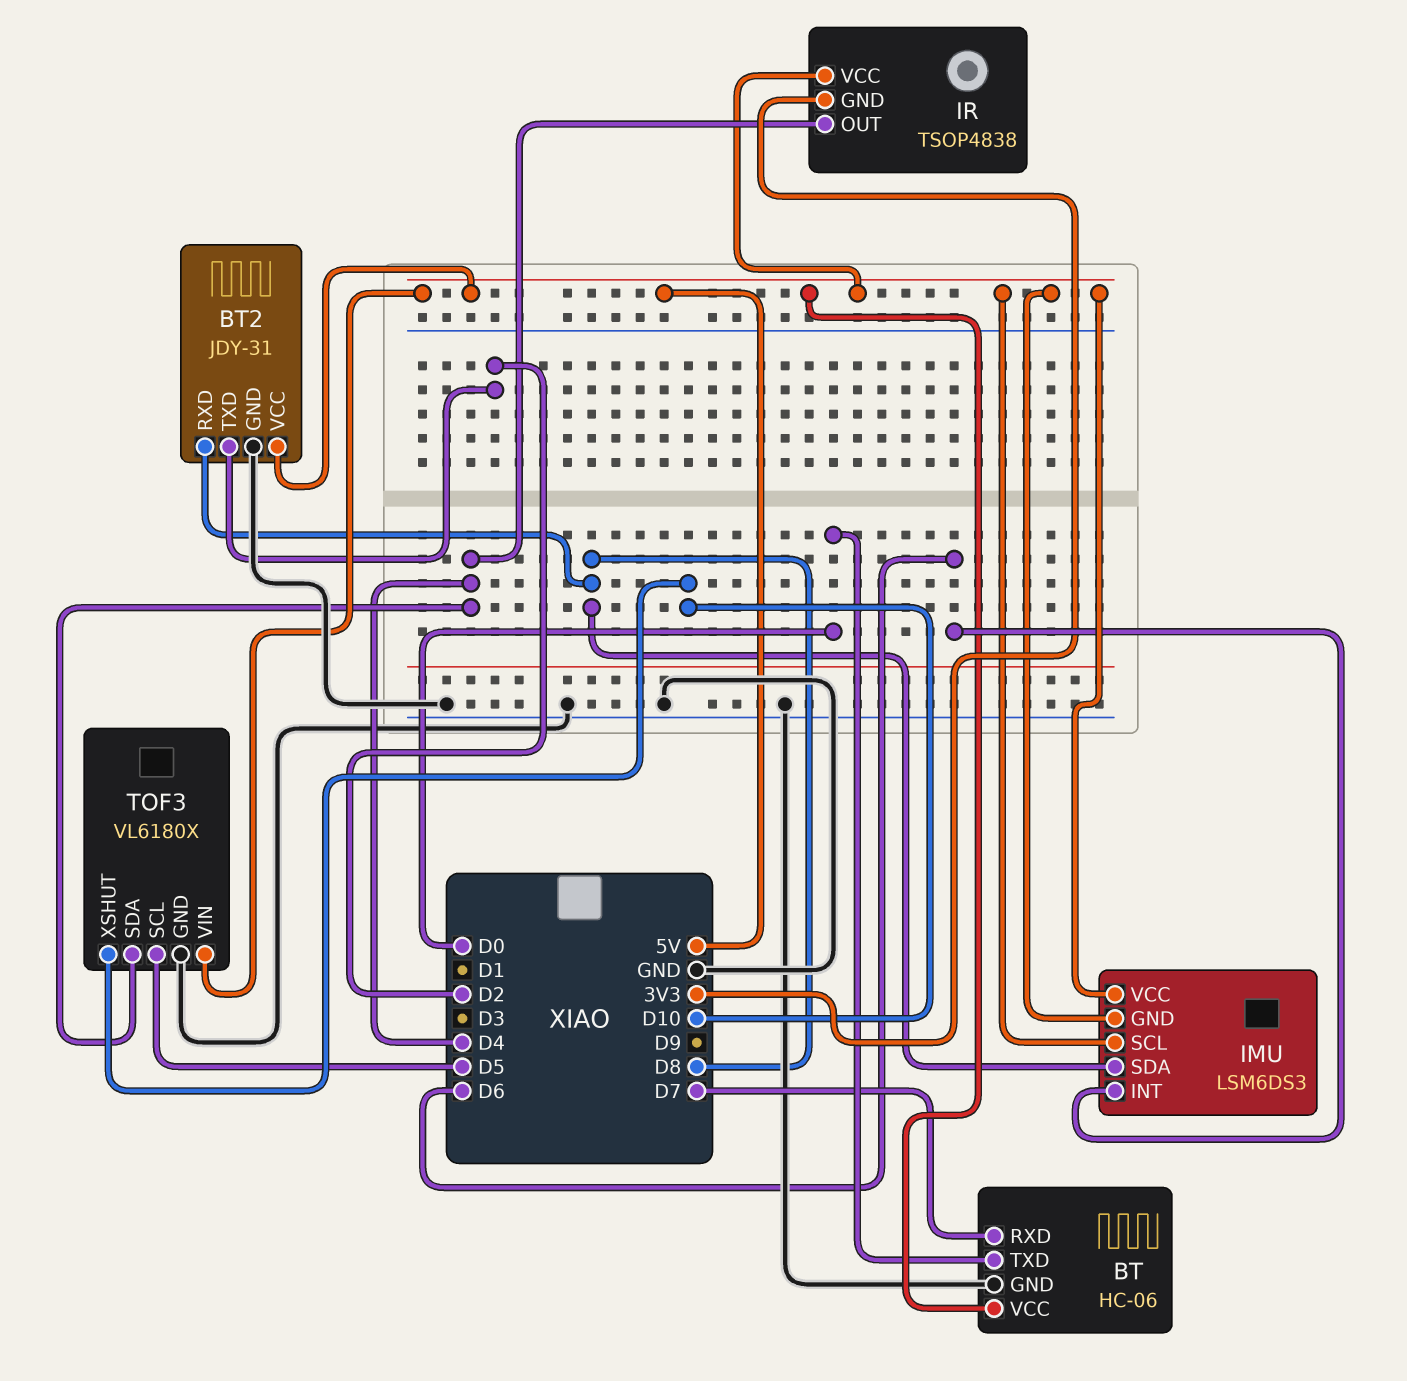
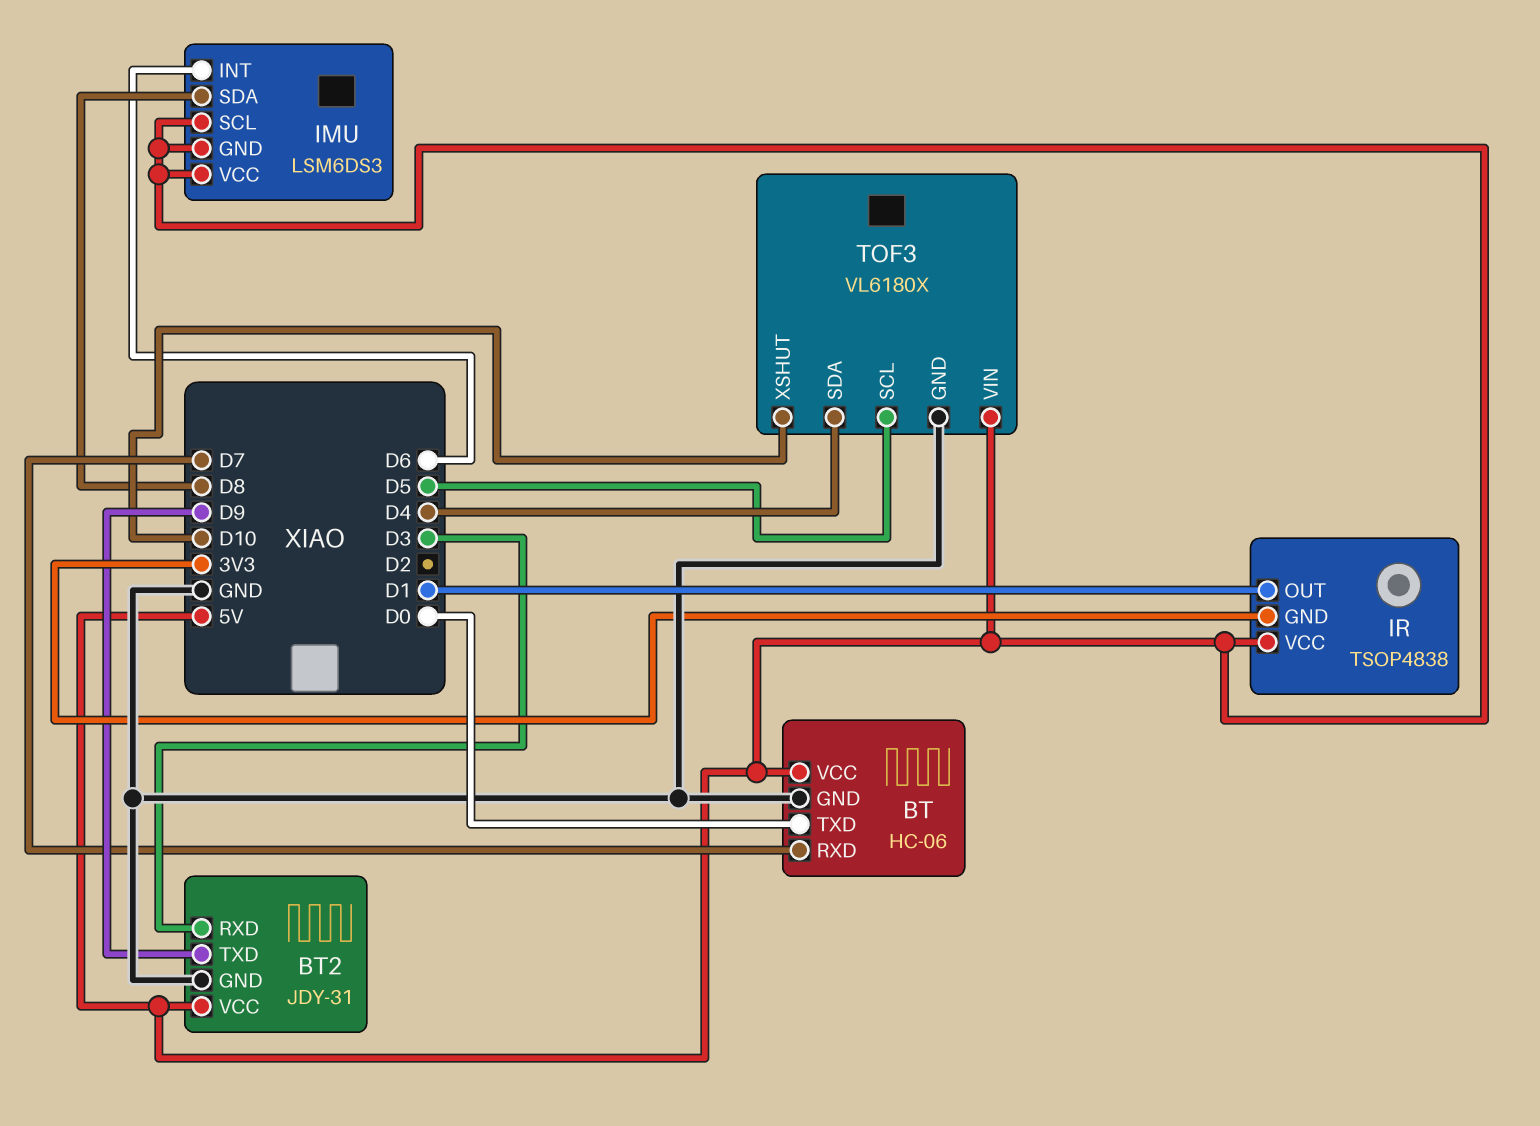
BT2 pin RXD: D8 -> D3
BT2 pin TXD: D2 -> D9
IR pin OUT: D4 -> D1

